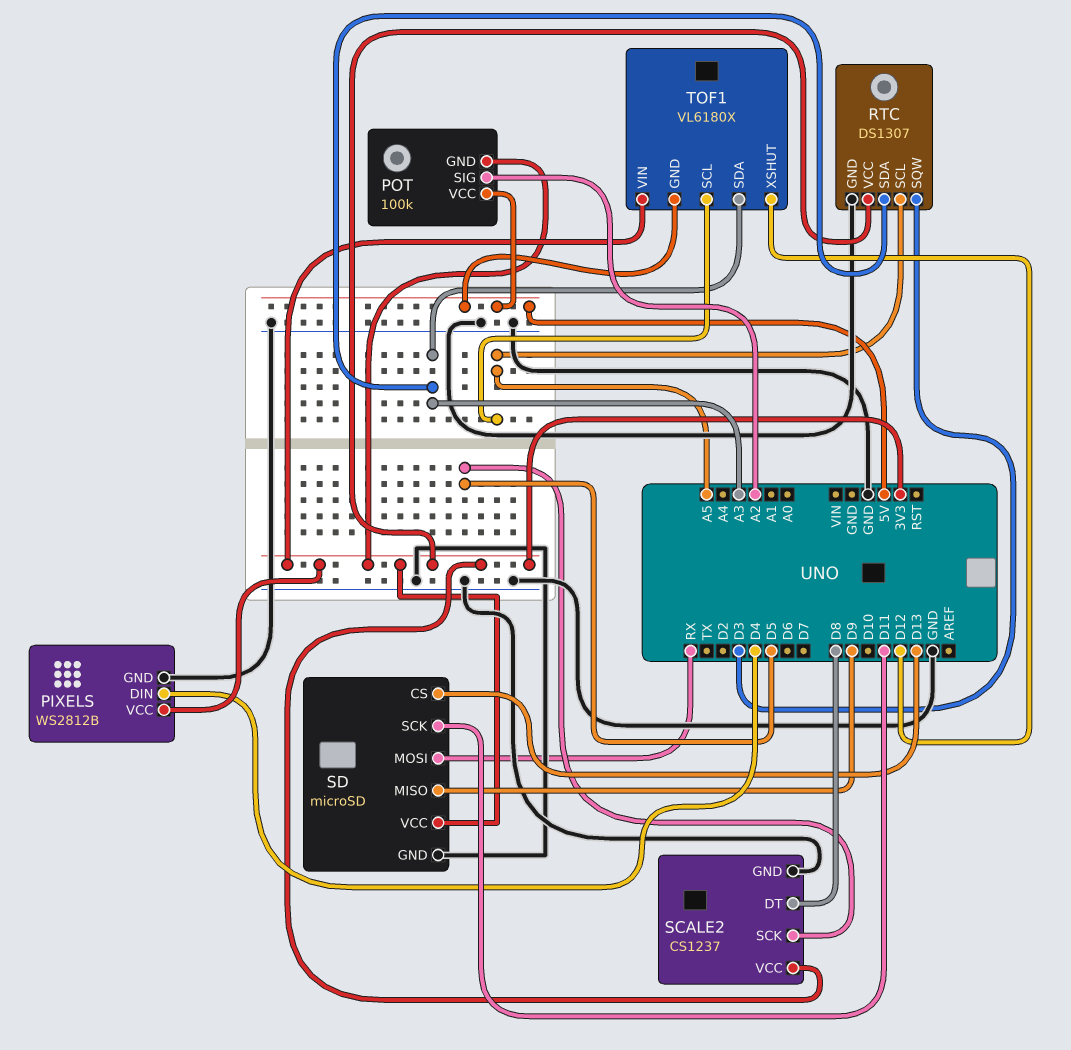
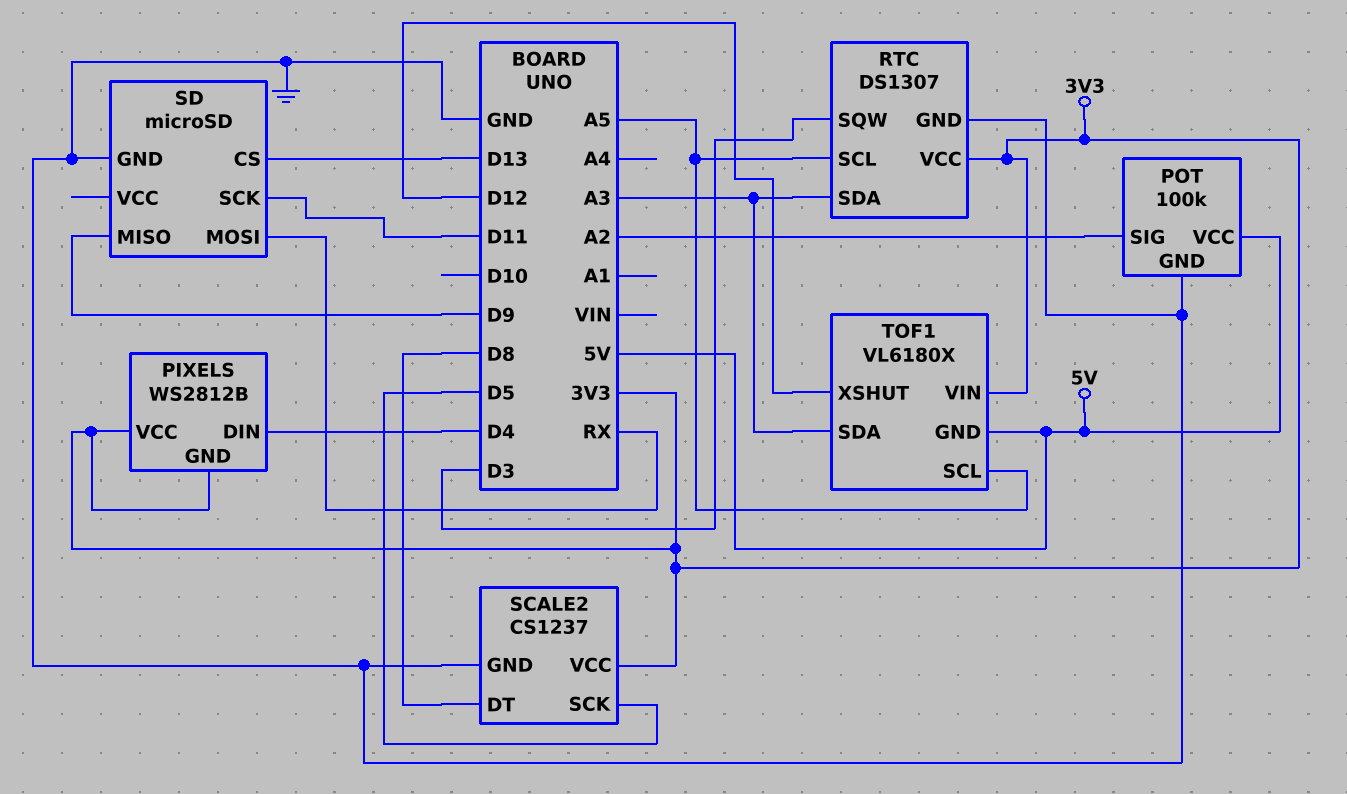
PIXELS pin GND: GND -> 3V3
POT pin GND: 3V3 -> GND
SD pin VCC: 3V3 -> none

